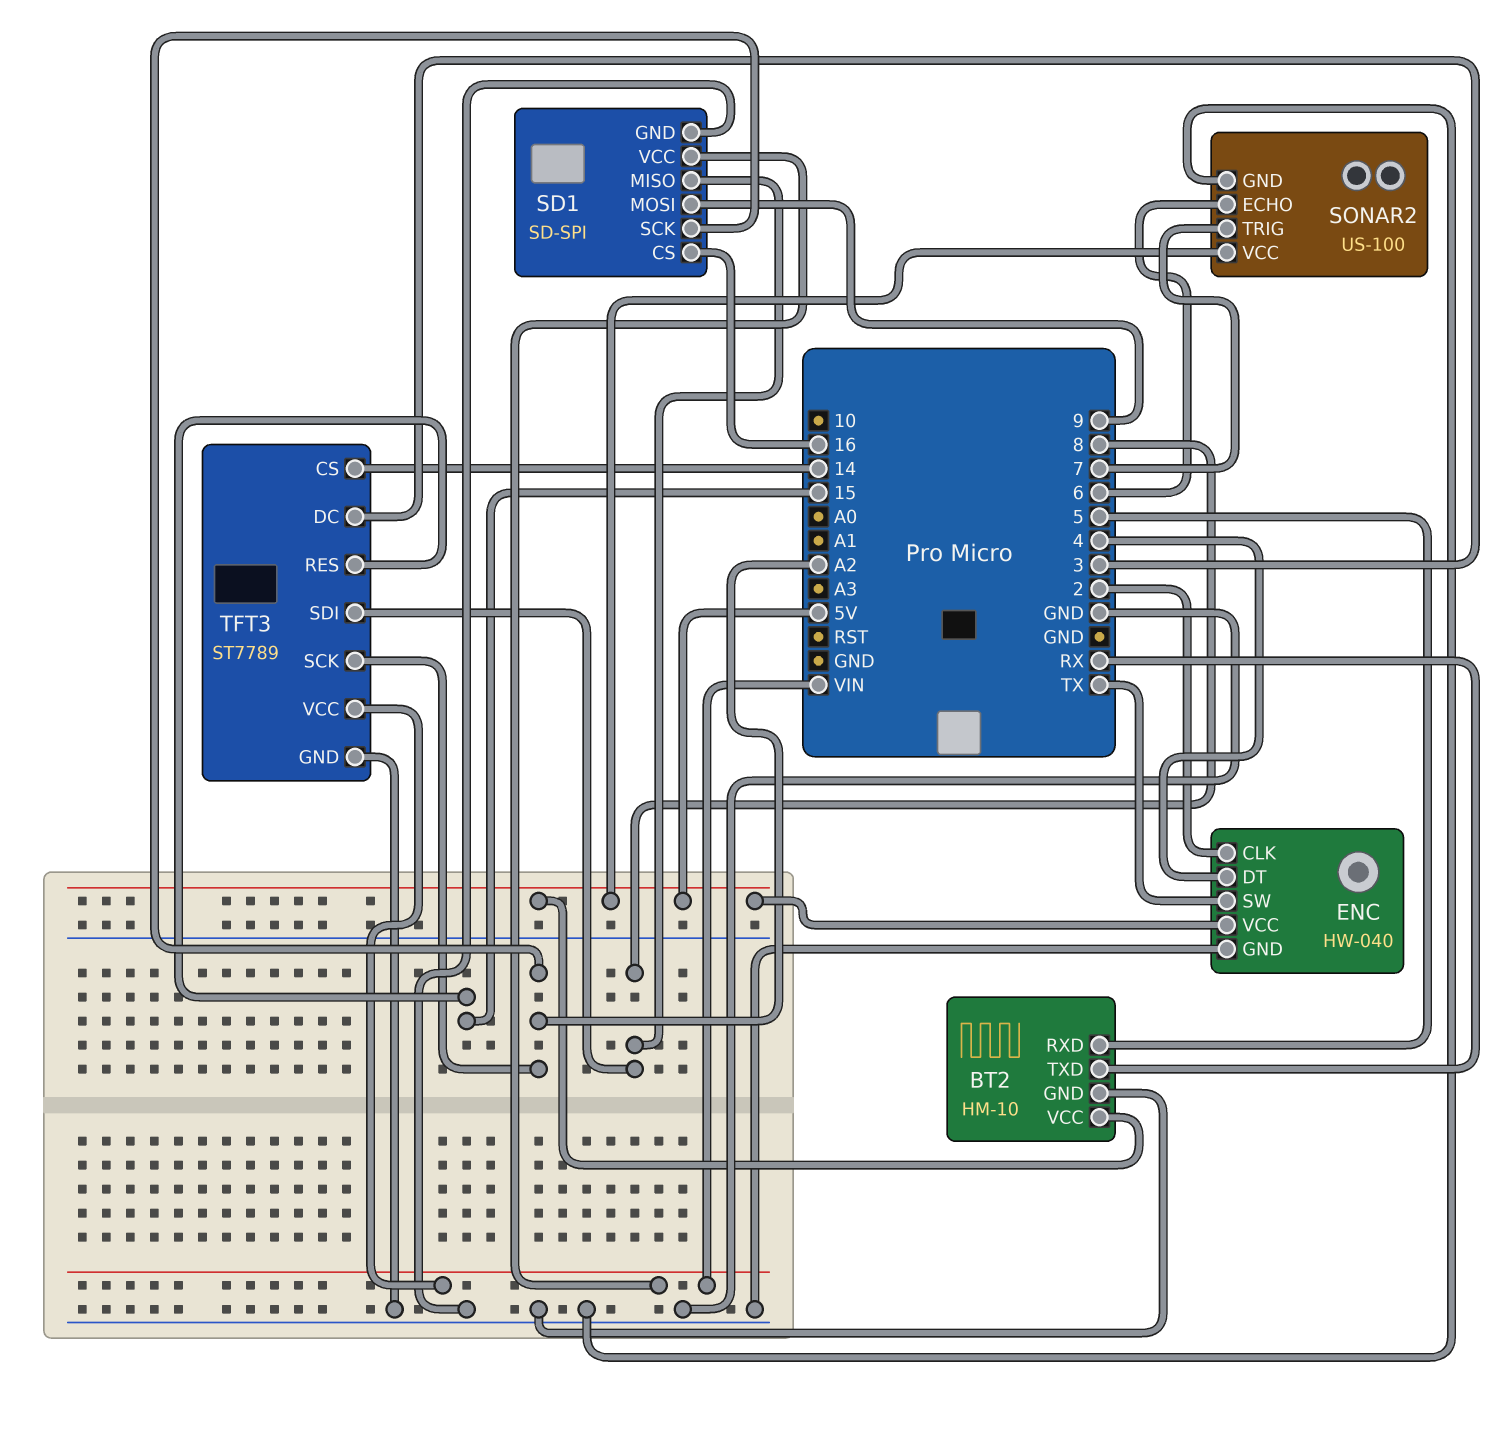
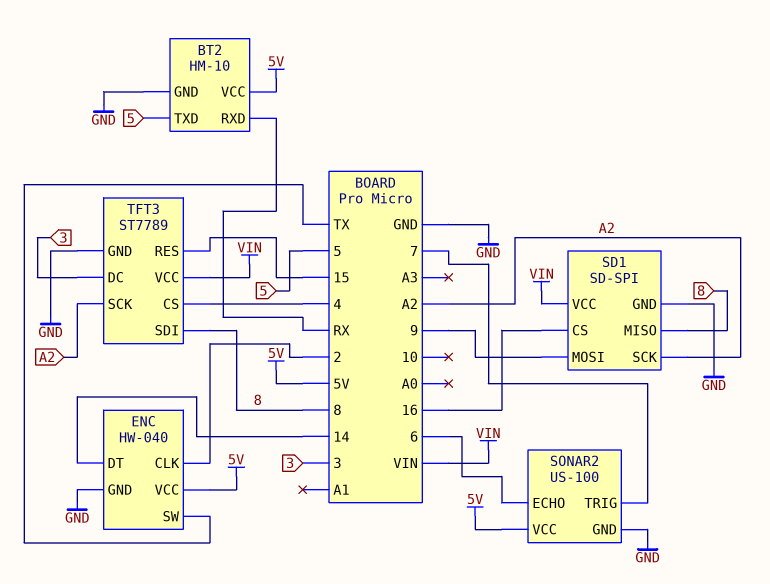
BT2 pin RXD: 5 -> RX
BT2 pin TXD: RX -> 5
ENC pin DT: 4 -> 14
TFT3 pin CS: 14 -> 4

